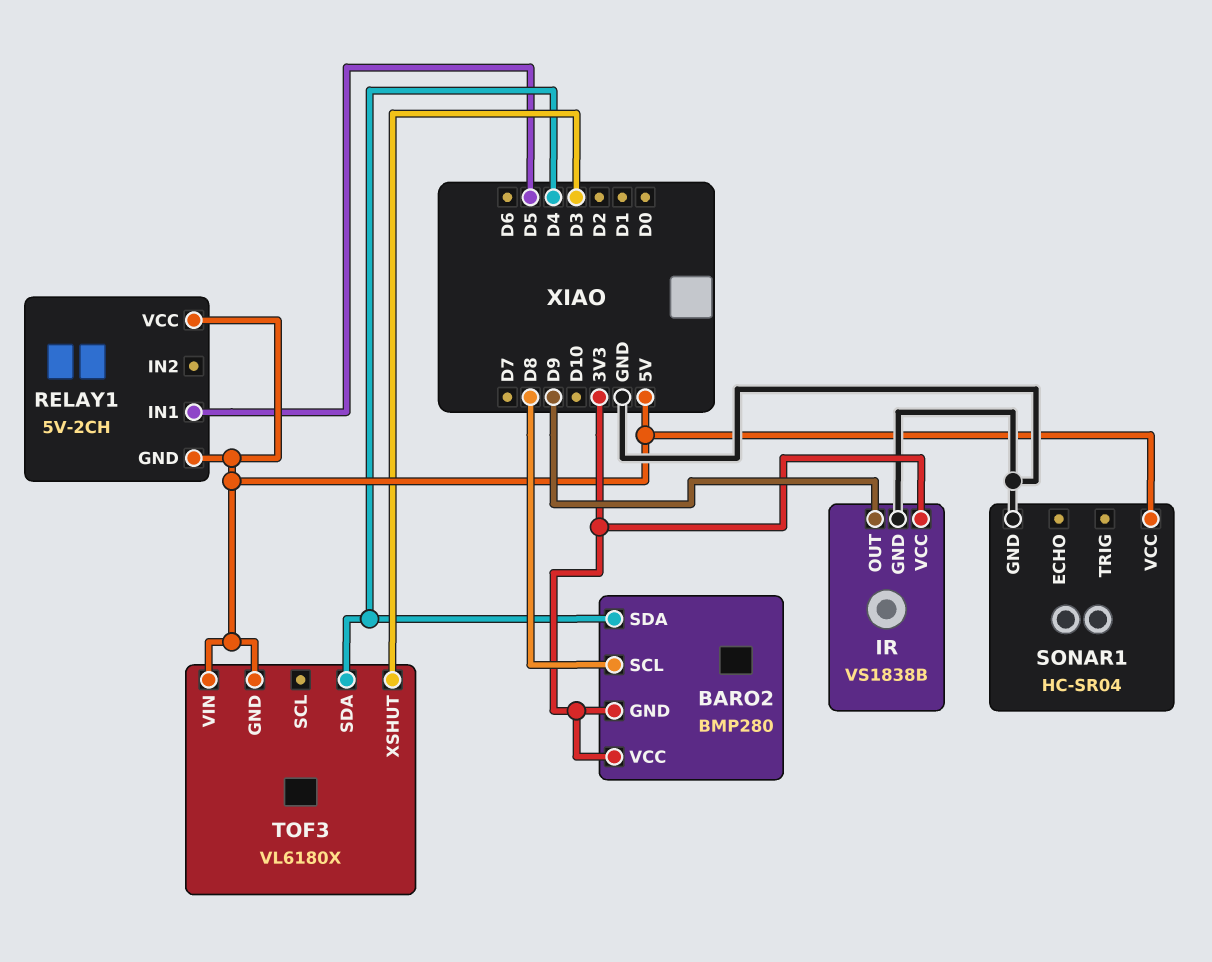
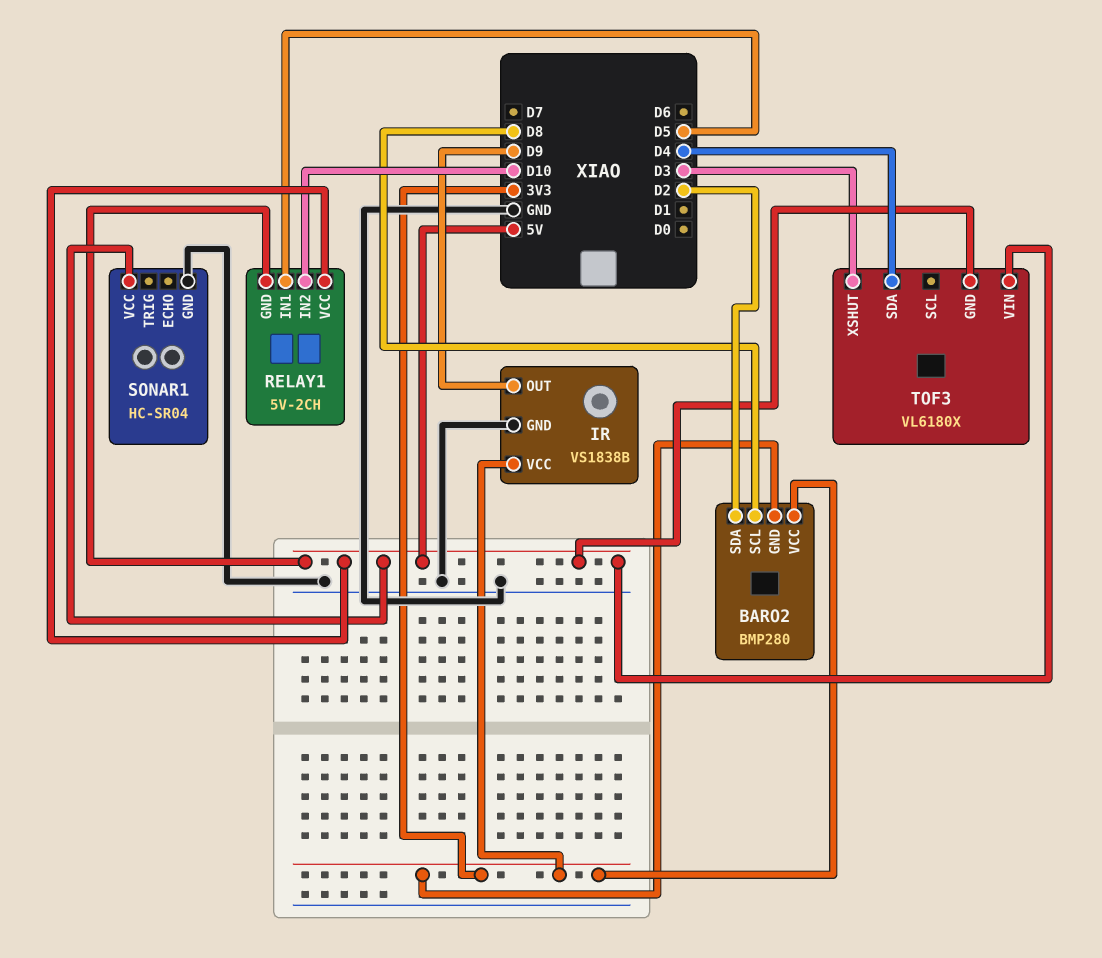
BARO2 pin SDA: D4 -> D2
RELAY1 pin IN2: none -> D10

